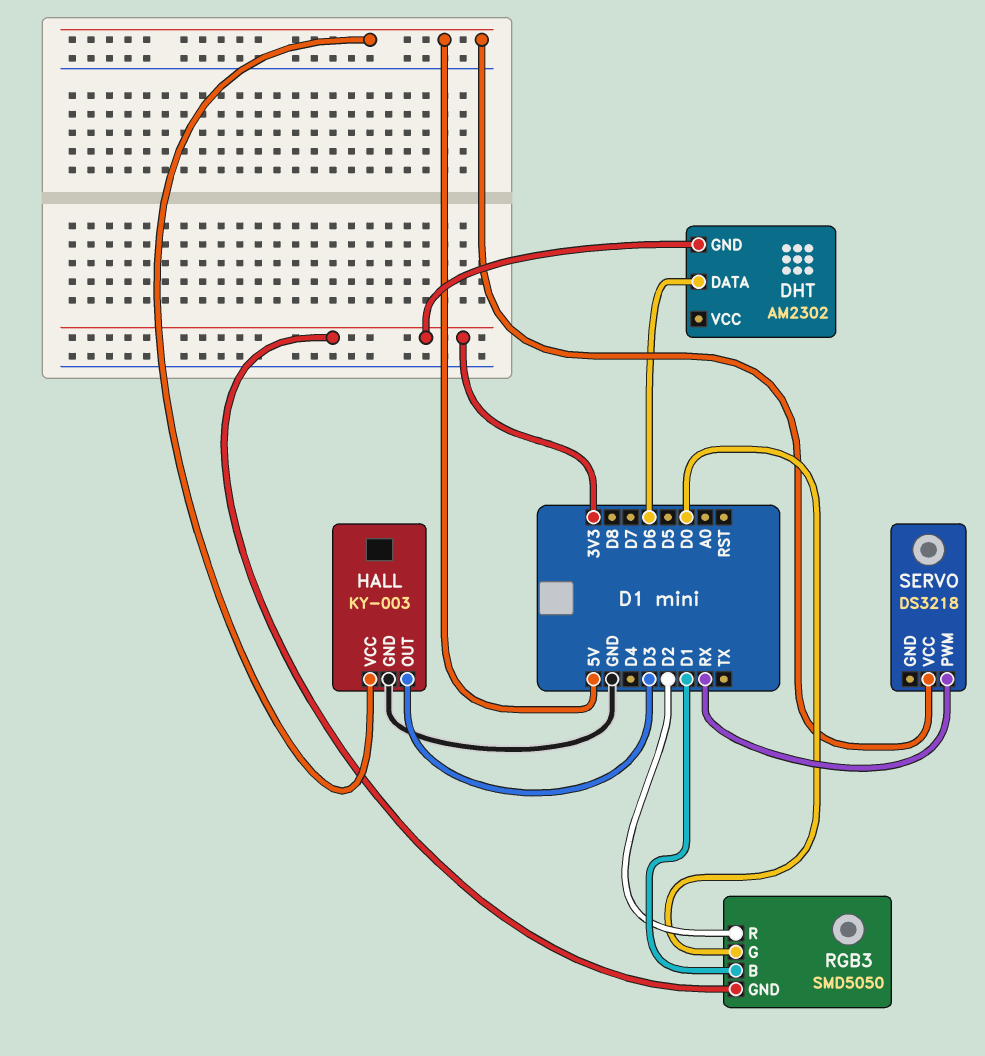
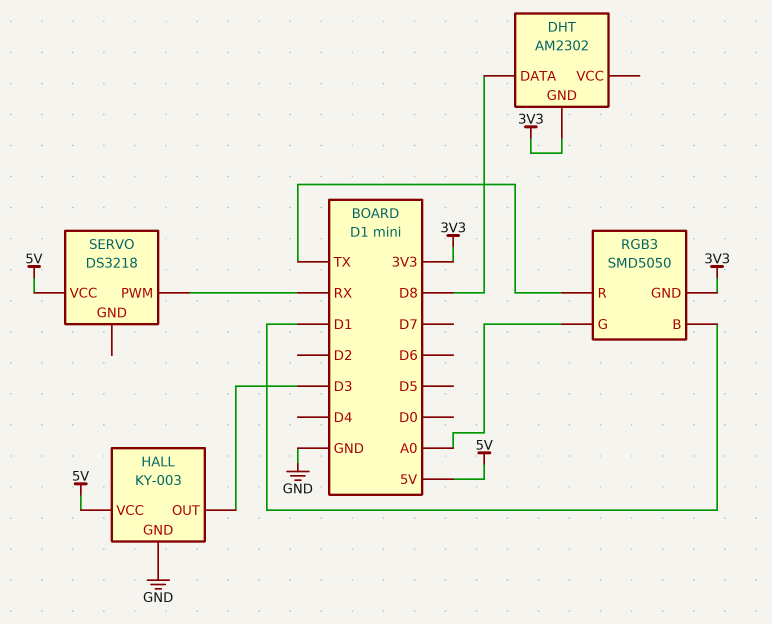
DHT pin DATA: D6 -> D8
RGB3 pin G: D0 -> A0
RGB3 pin R: D2 -> TX

